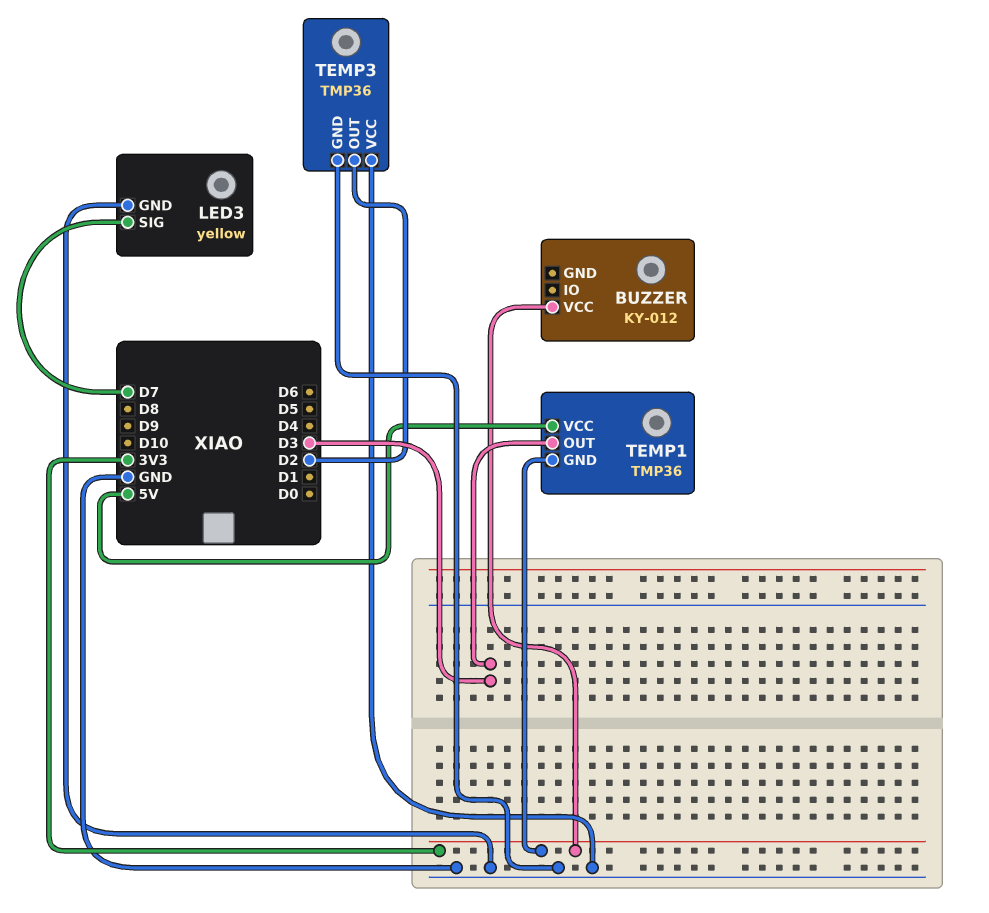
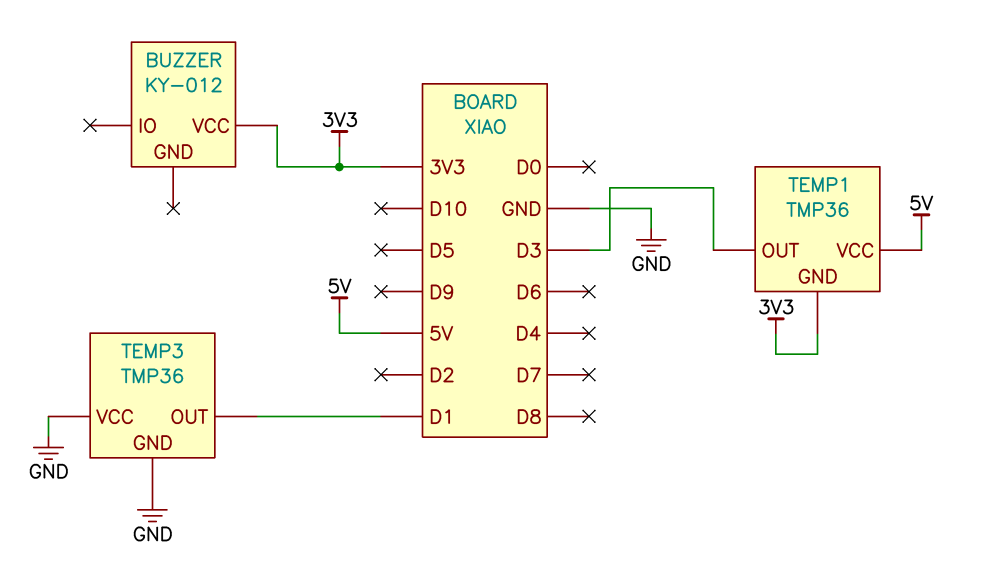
LED3: yellow -> none
LED3 pin GND: GND -> none
LED3 pin SIG: D7 -> none
TEMP3 pin OUT: D2 -> D1

